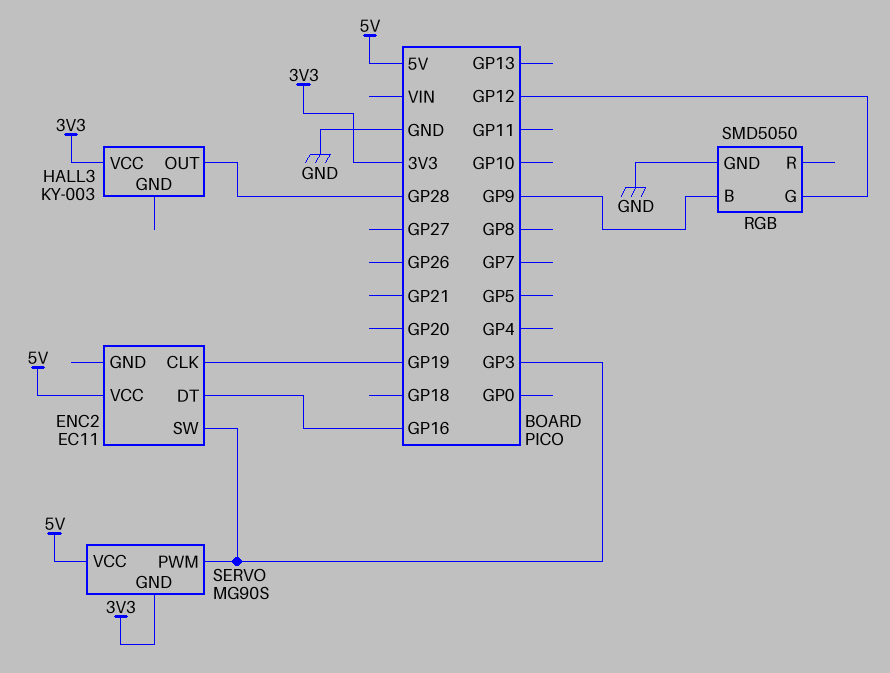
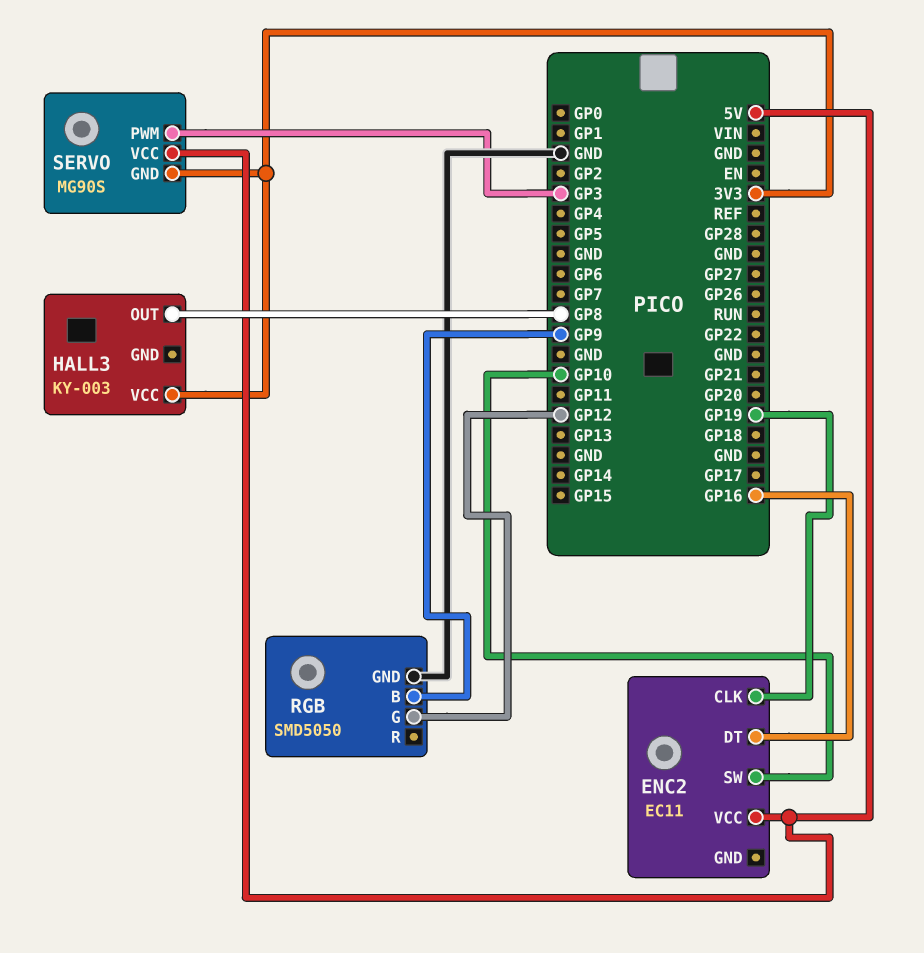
ENC2 pin SW: GP3 -> GP10
HALL3 pin OUT: GP28 -> GP8

